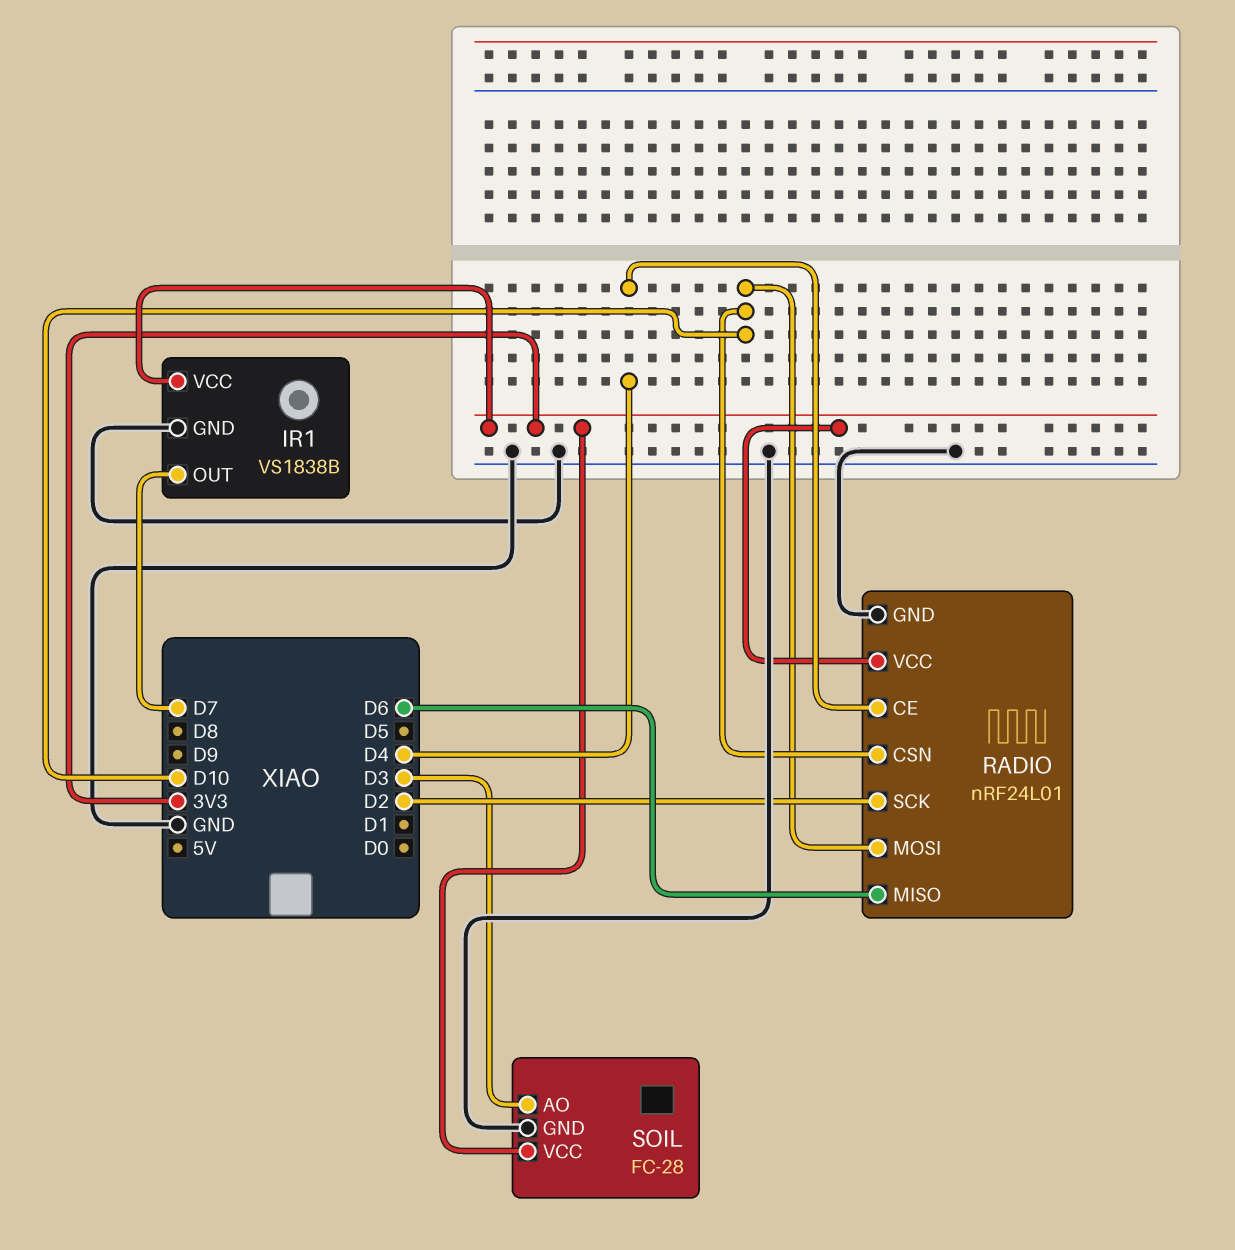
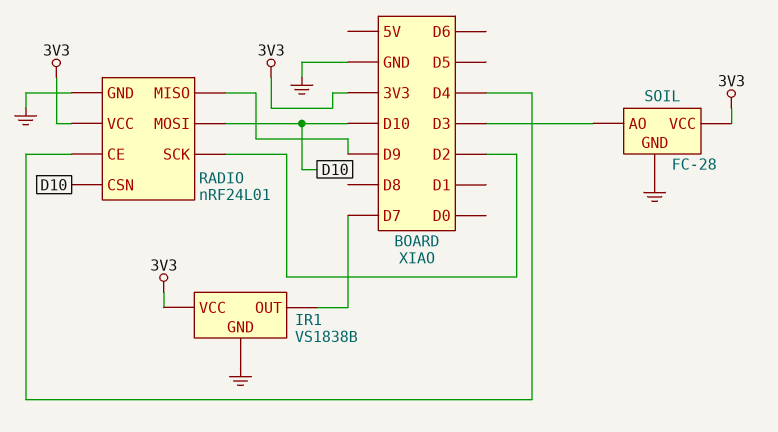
RADIO pin MISO: D6 -> D9

